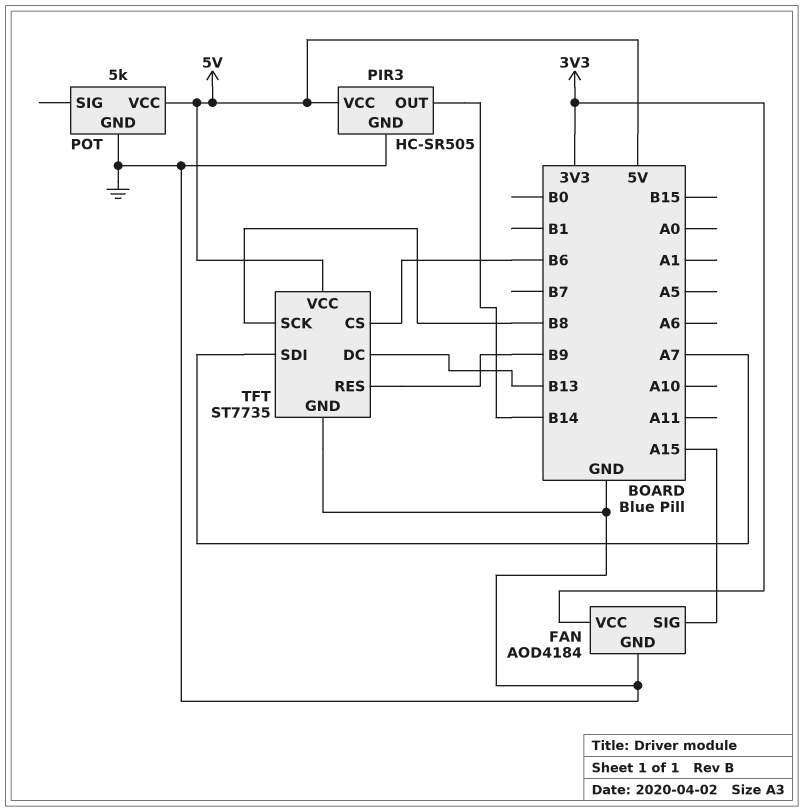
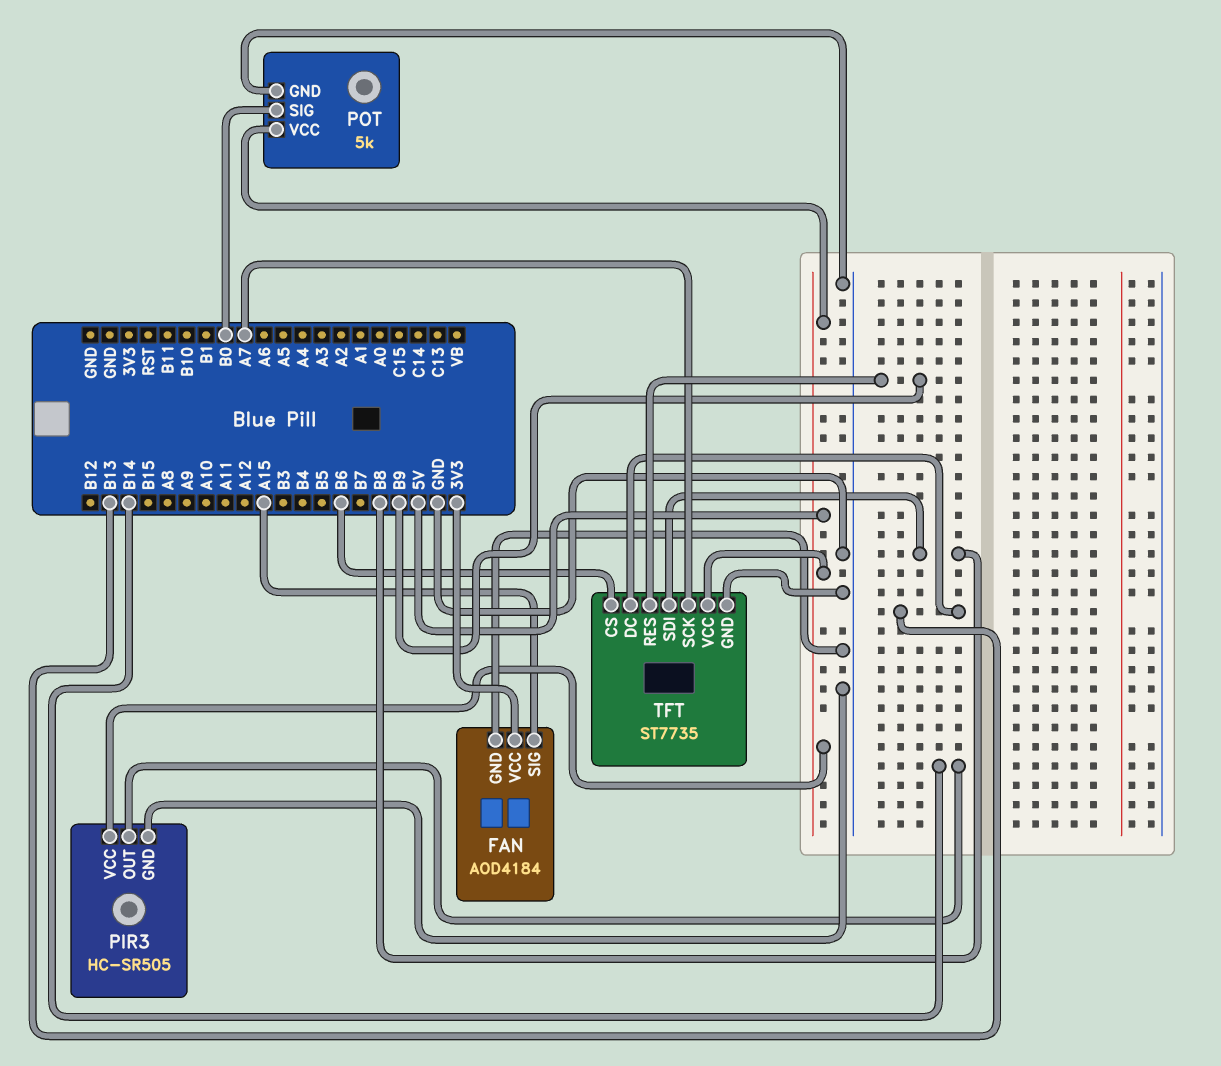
POT pin SIG: none -> B0
TFT pin SCK: B8 -> A7
TFT pin SDI: A7 -> B8

